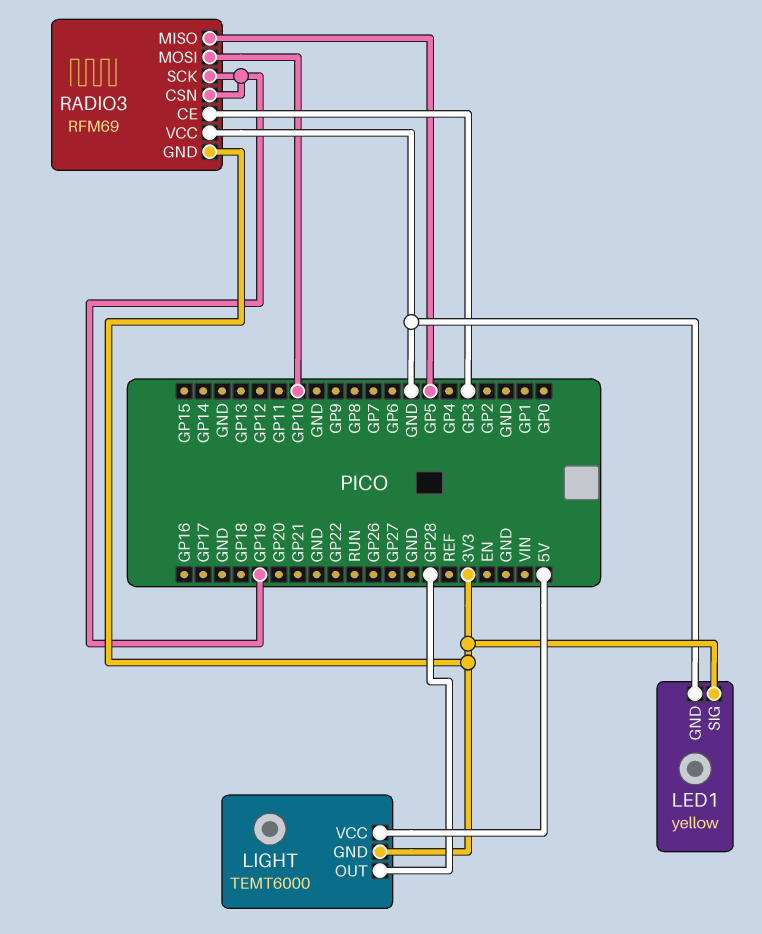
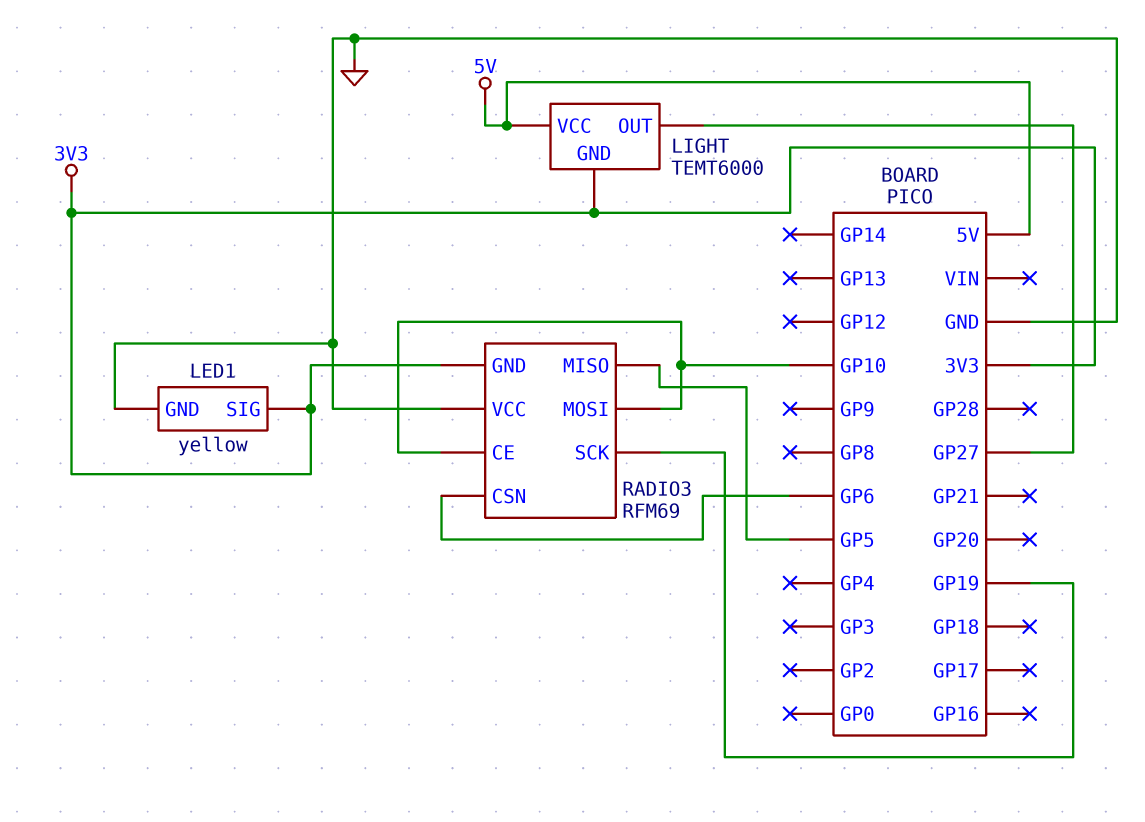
LIGHT pin OUT: GP28 -> GP27
RADIO3 pin CE: GP3 -> GP10
RADIO3 pin CSN: GP19 -> GP6

